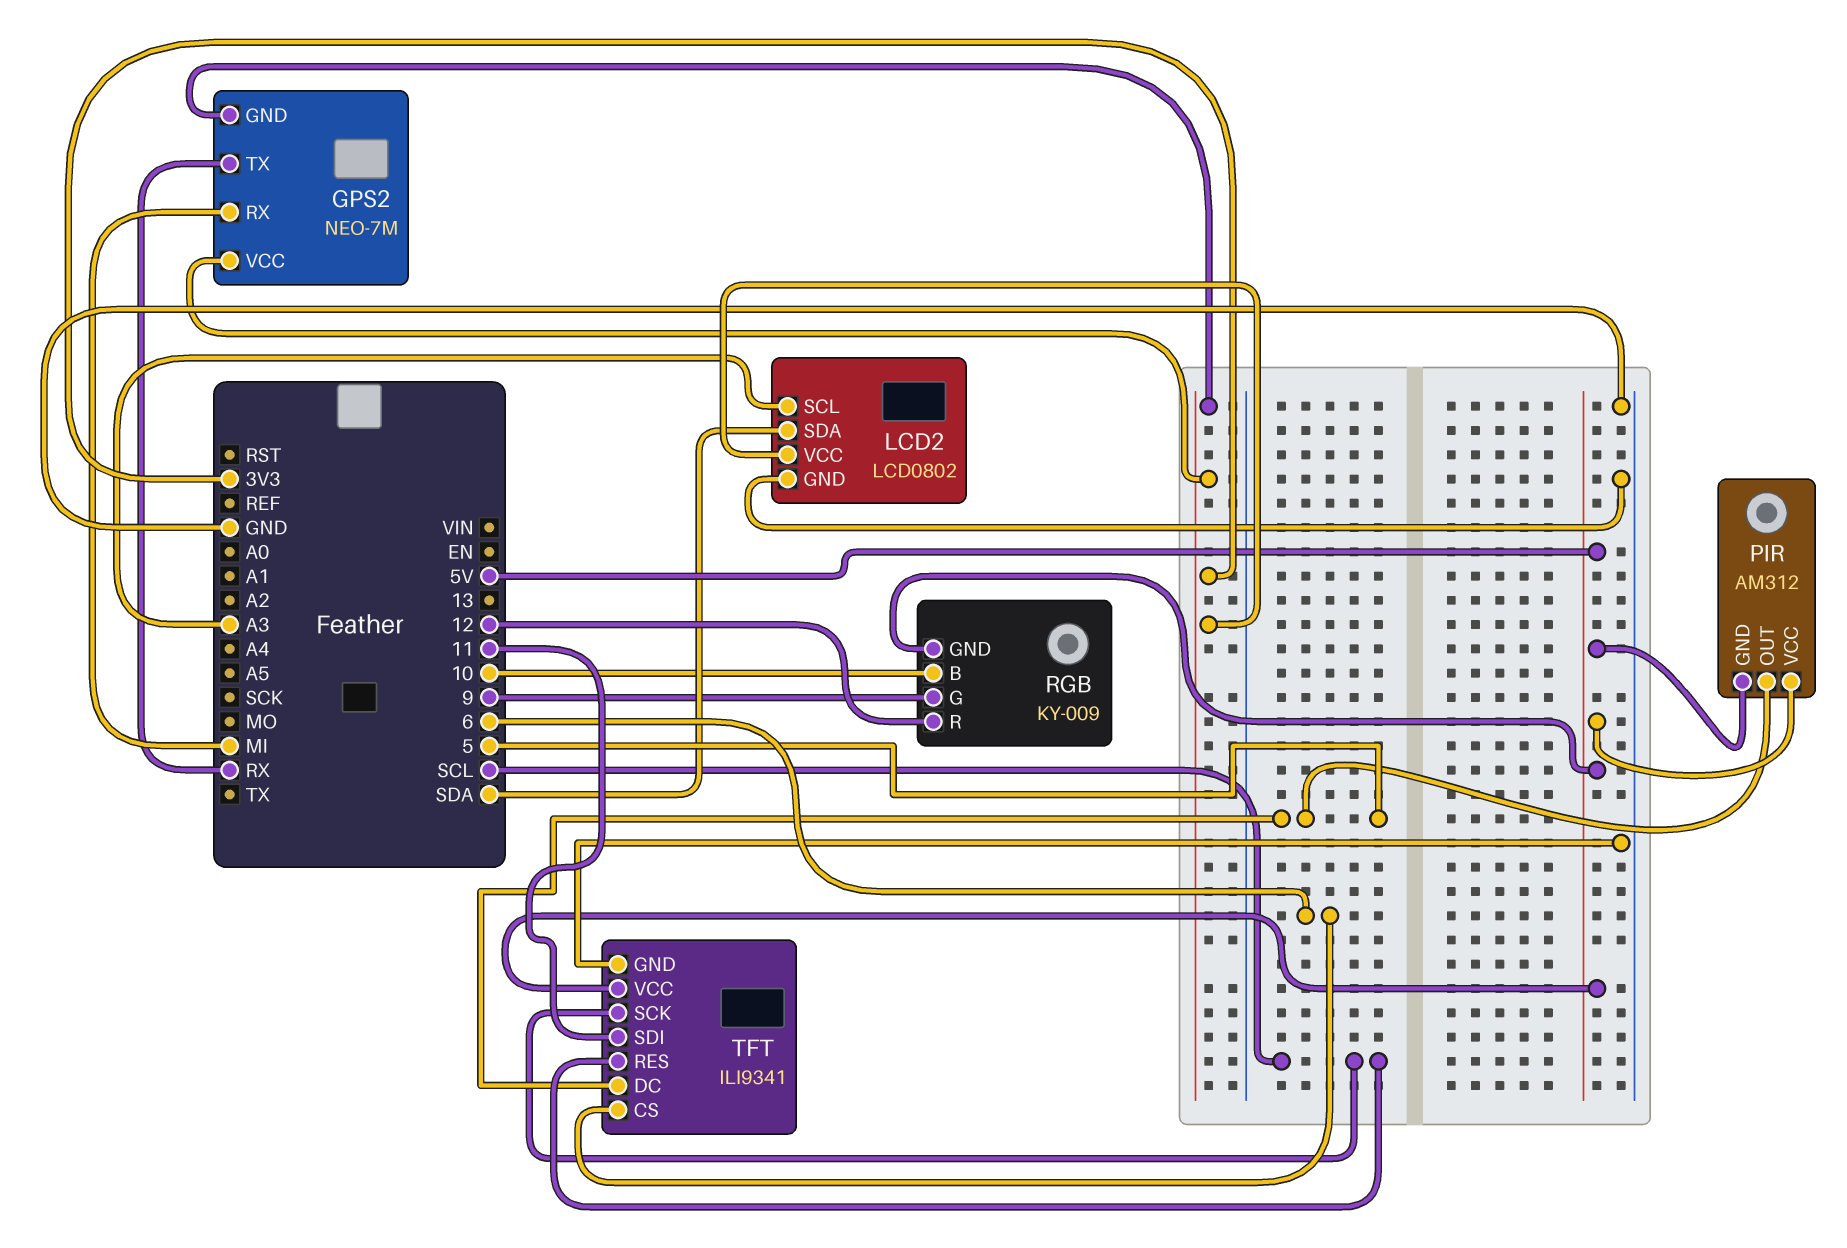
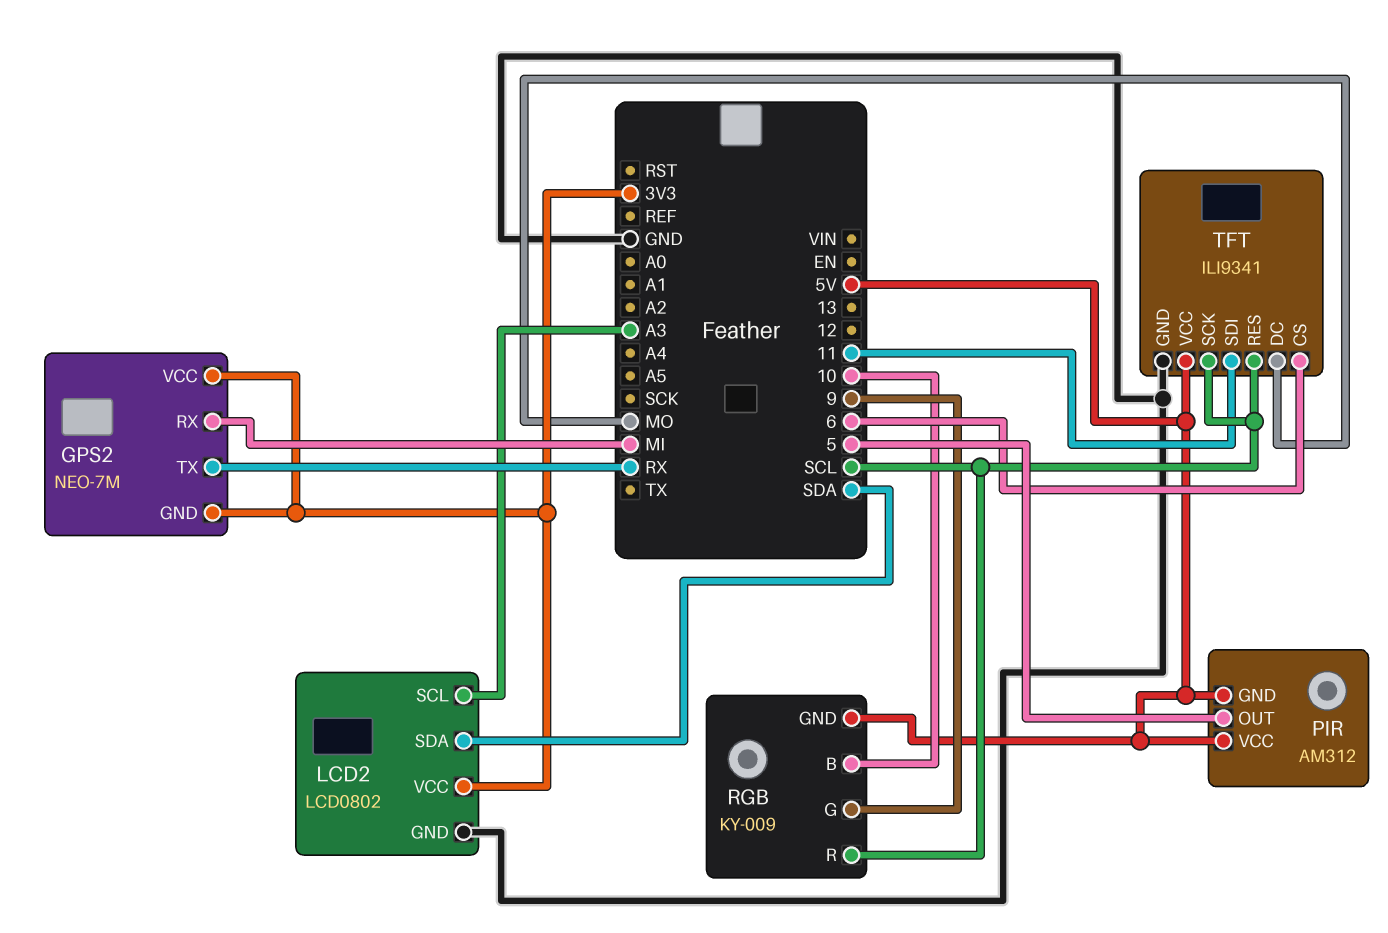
RGB pin R: 12 -> SCL
TFT pin DC: 5 -> MO

